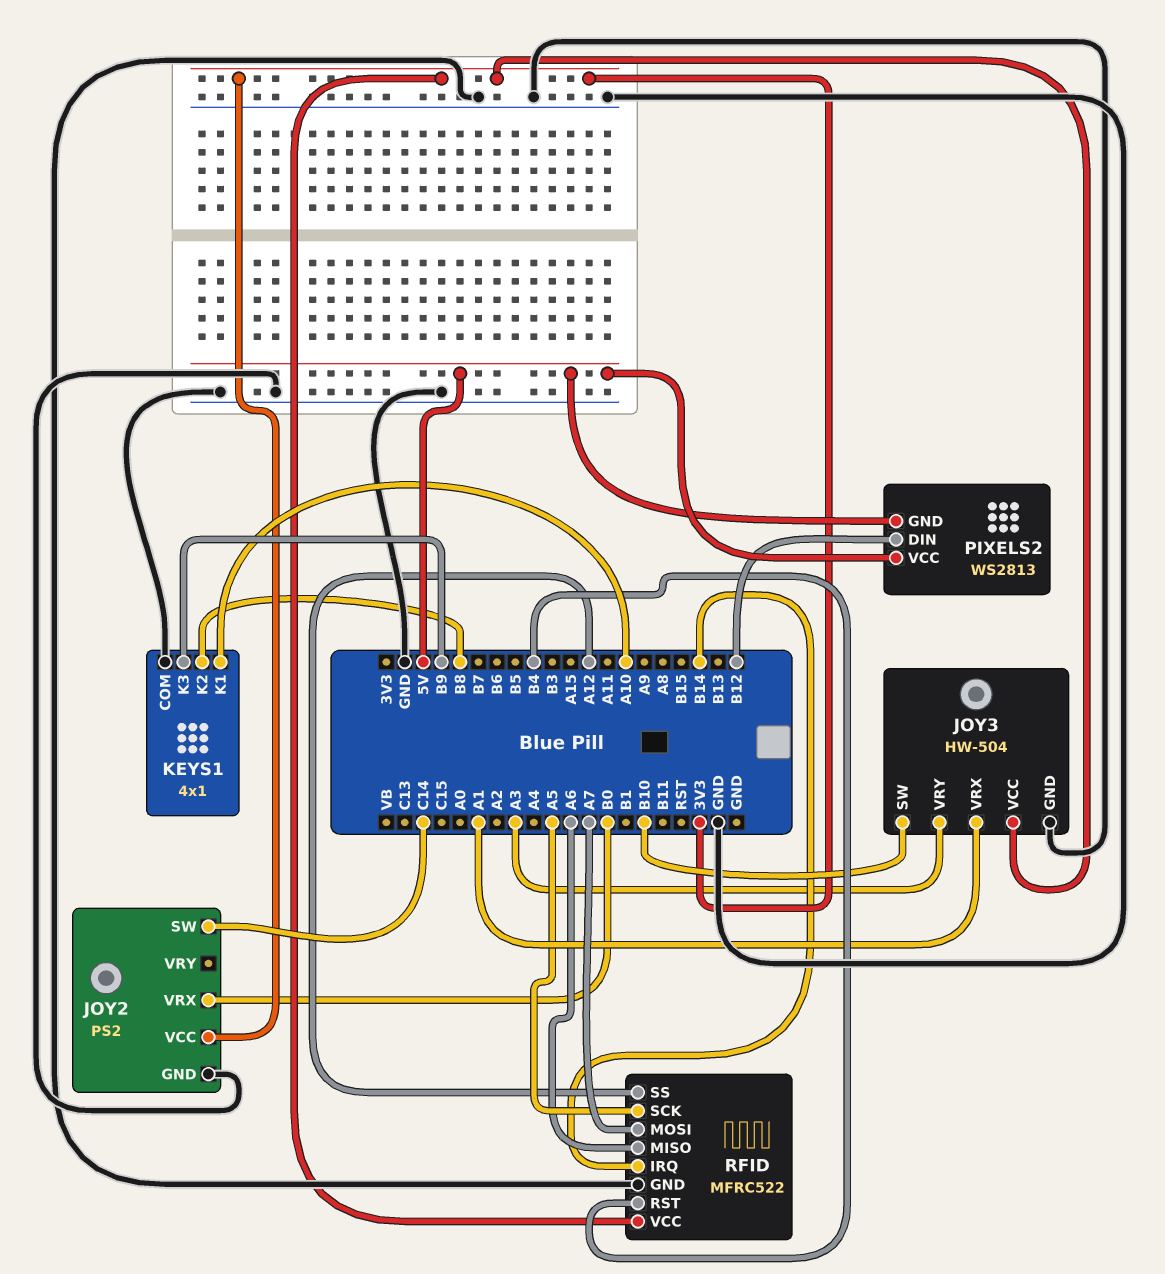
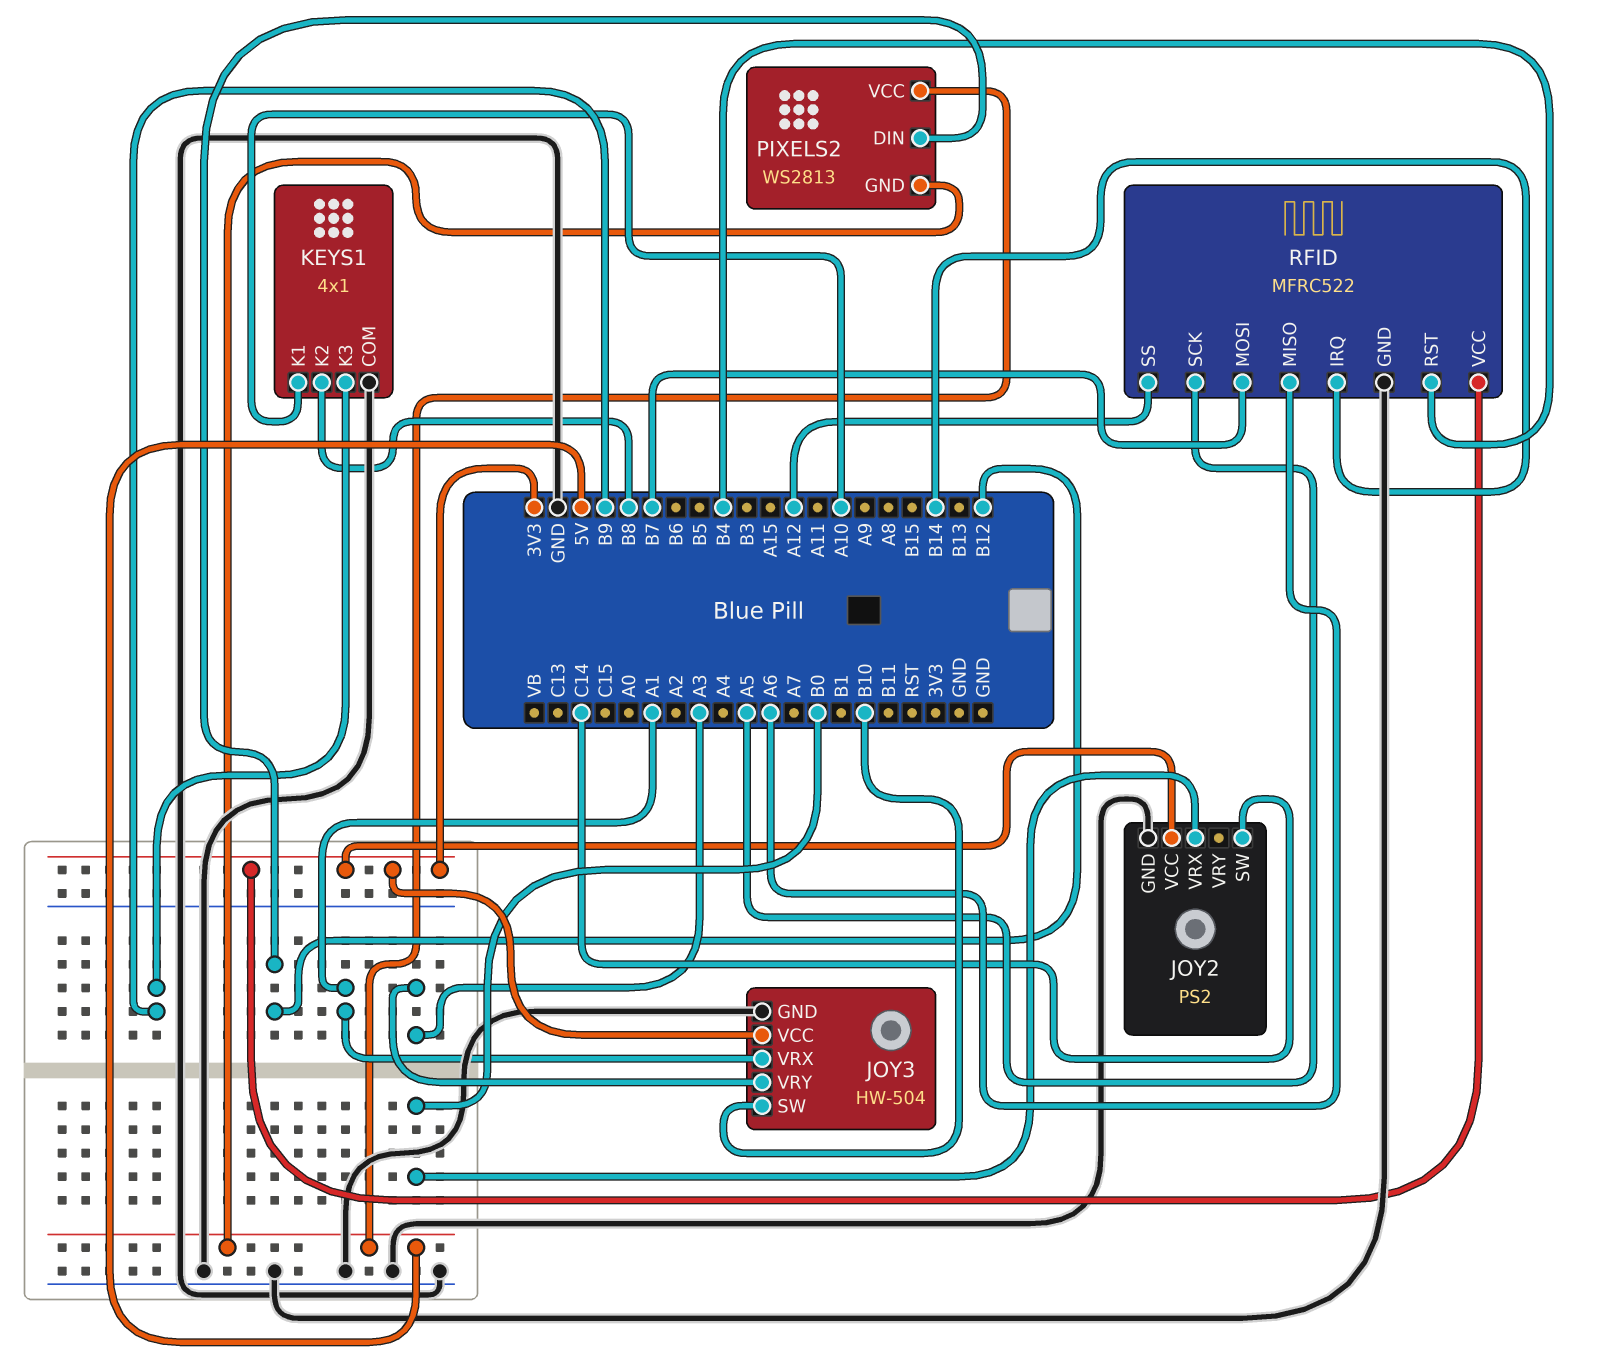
RFID pin MOSI: A7 -> B7

